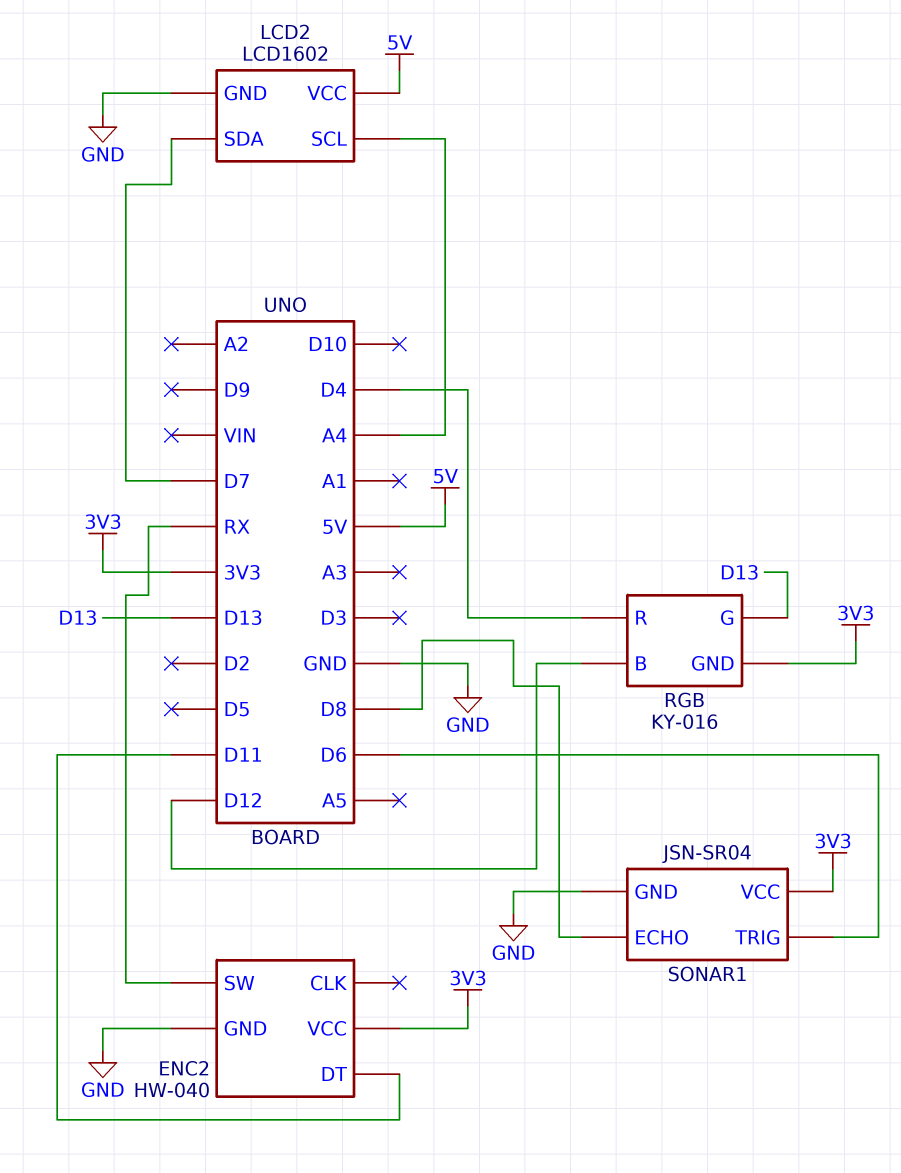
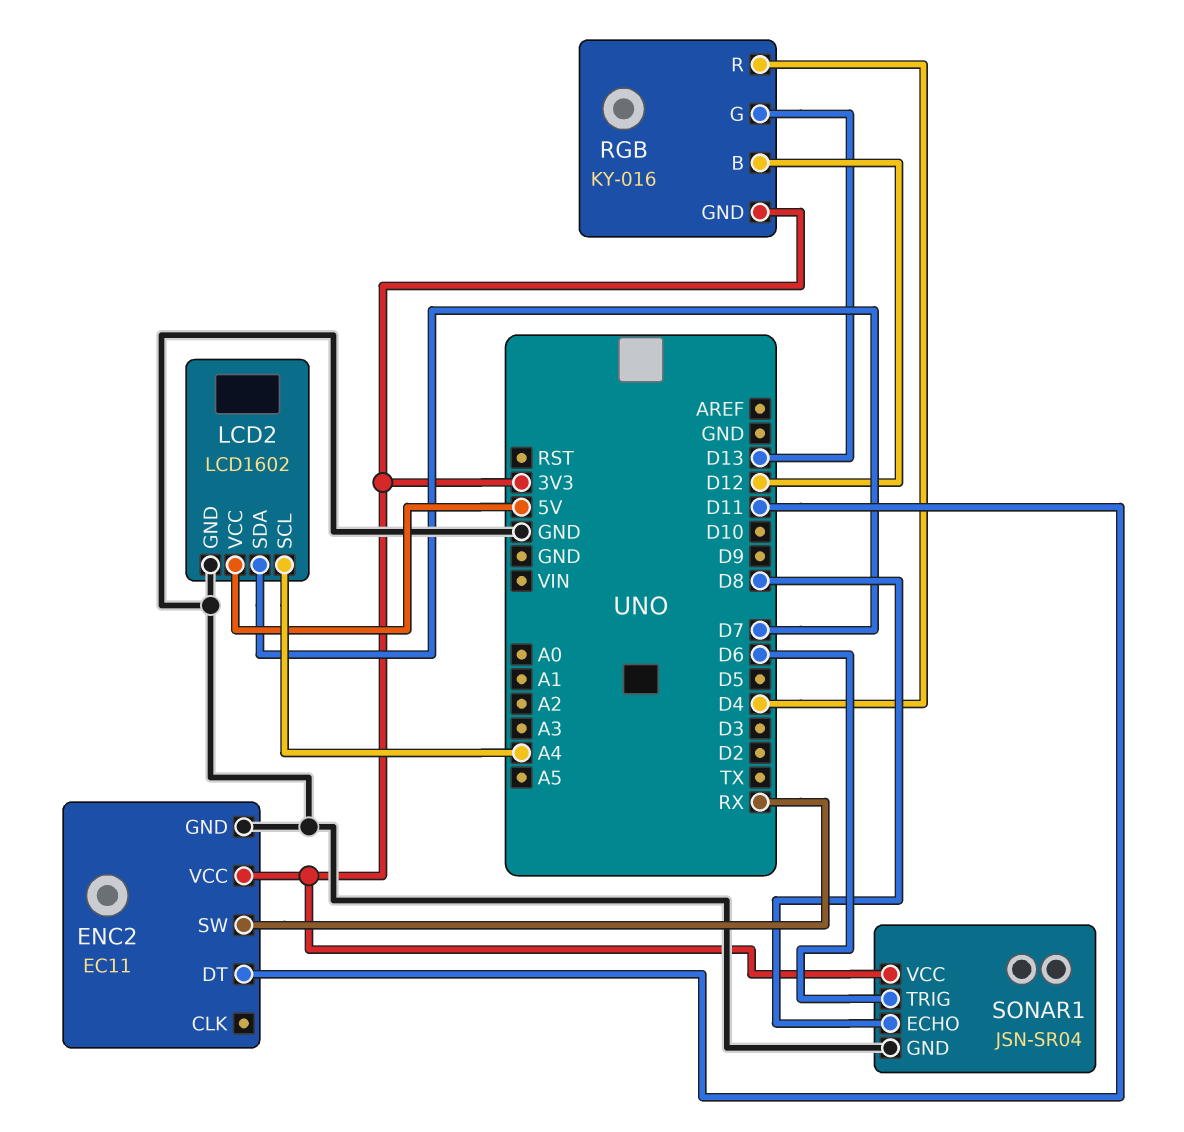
ENC2: HW-040 -> EC11

